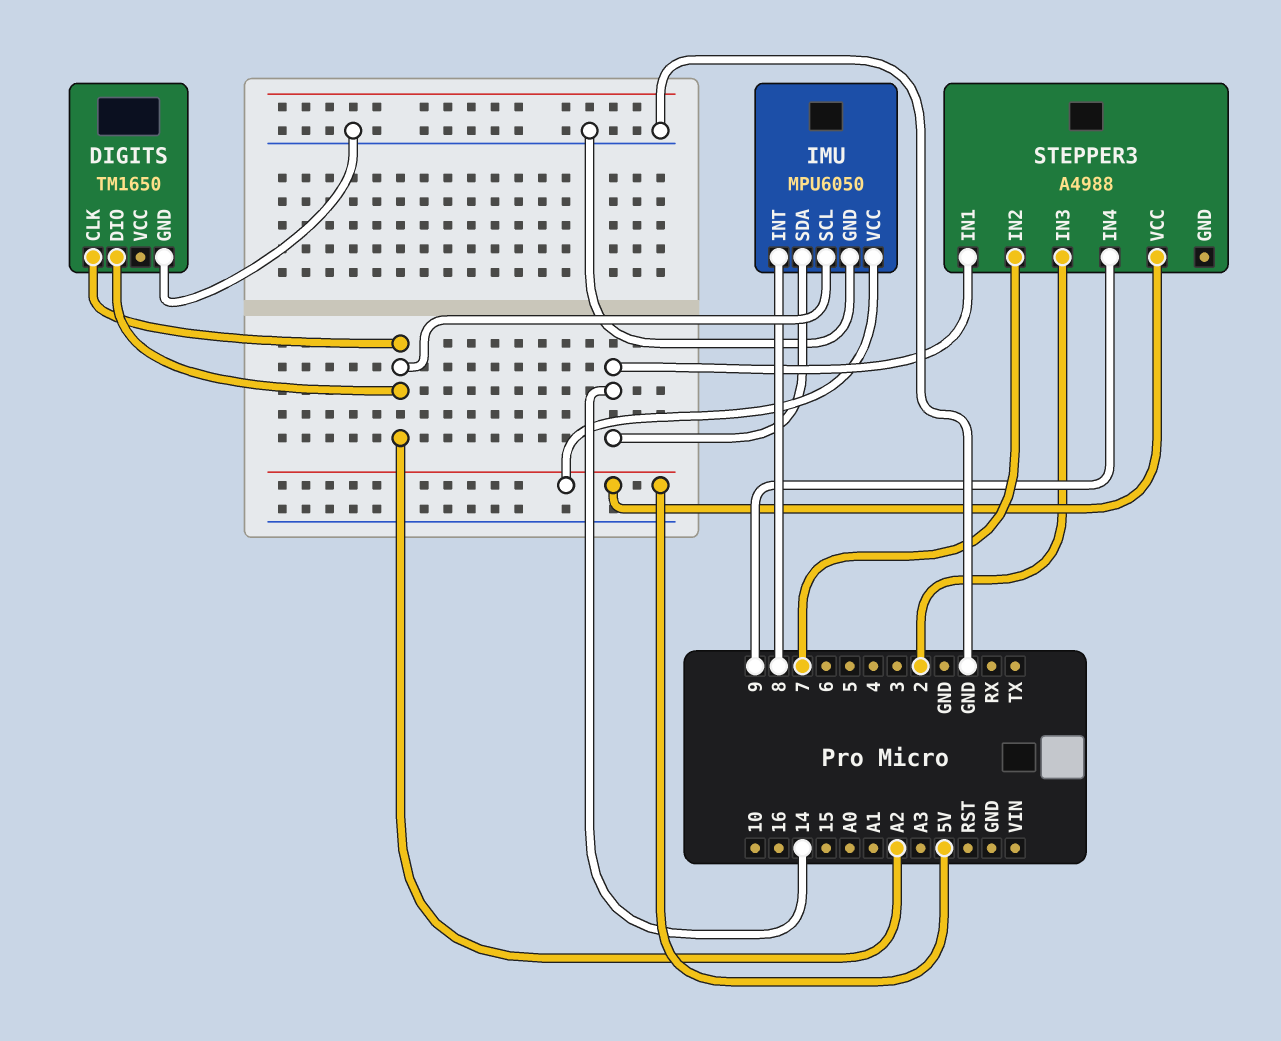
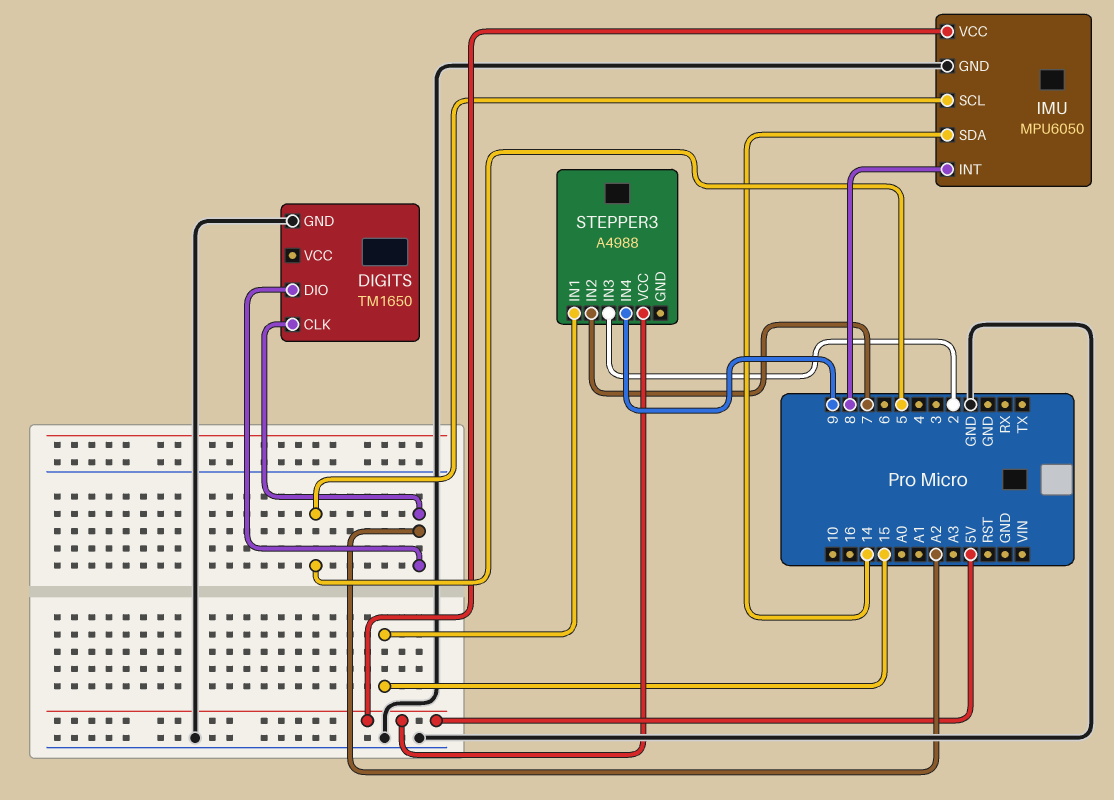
IMU pin SCL: A2 -> 5
STEPPER3 pin IN1: 14 -> 15

